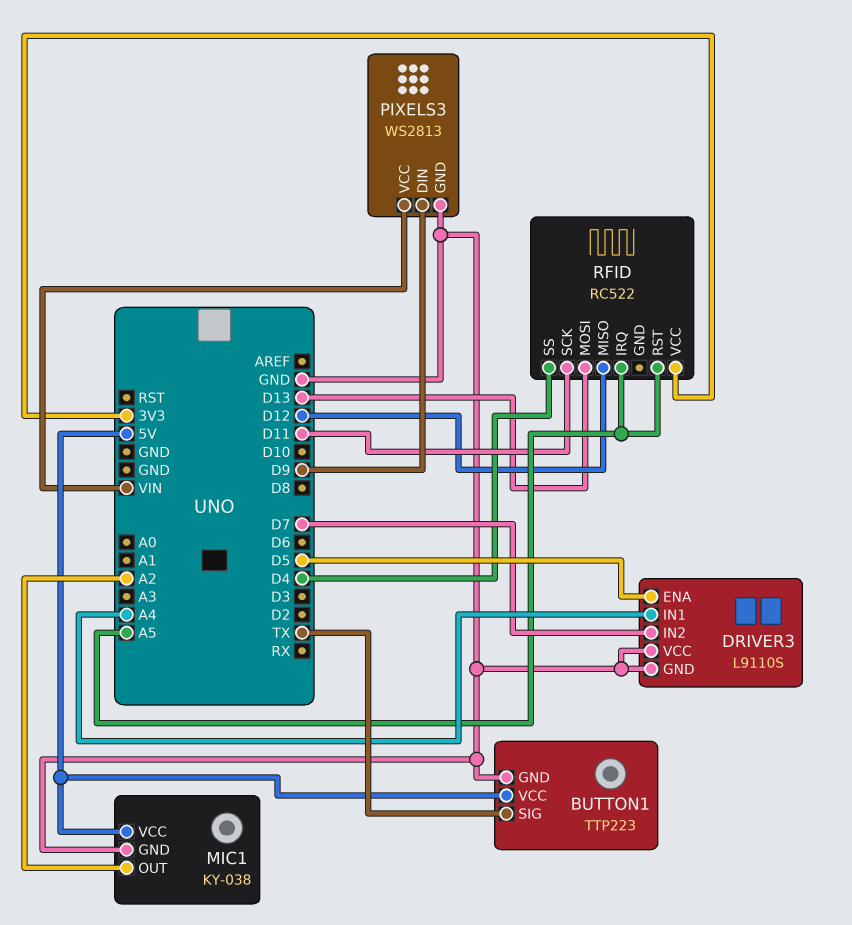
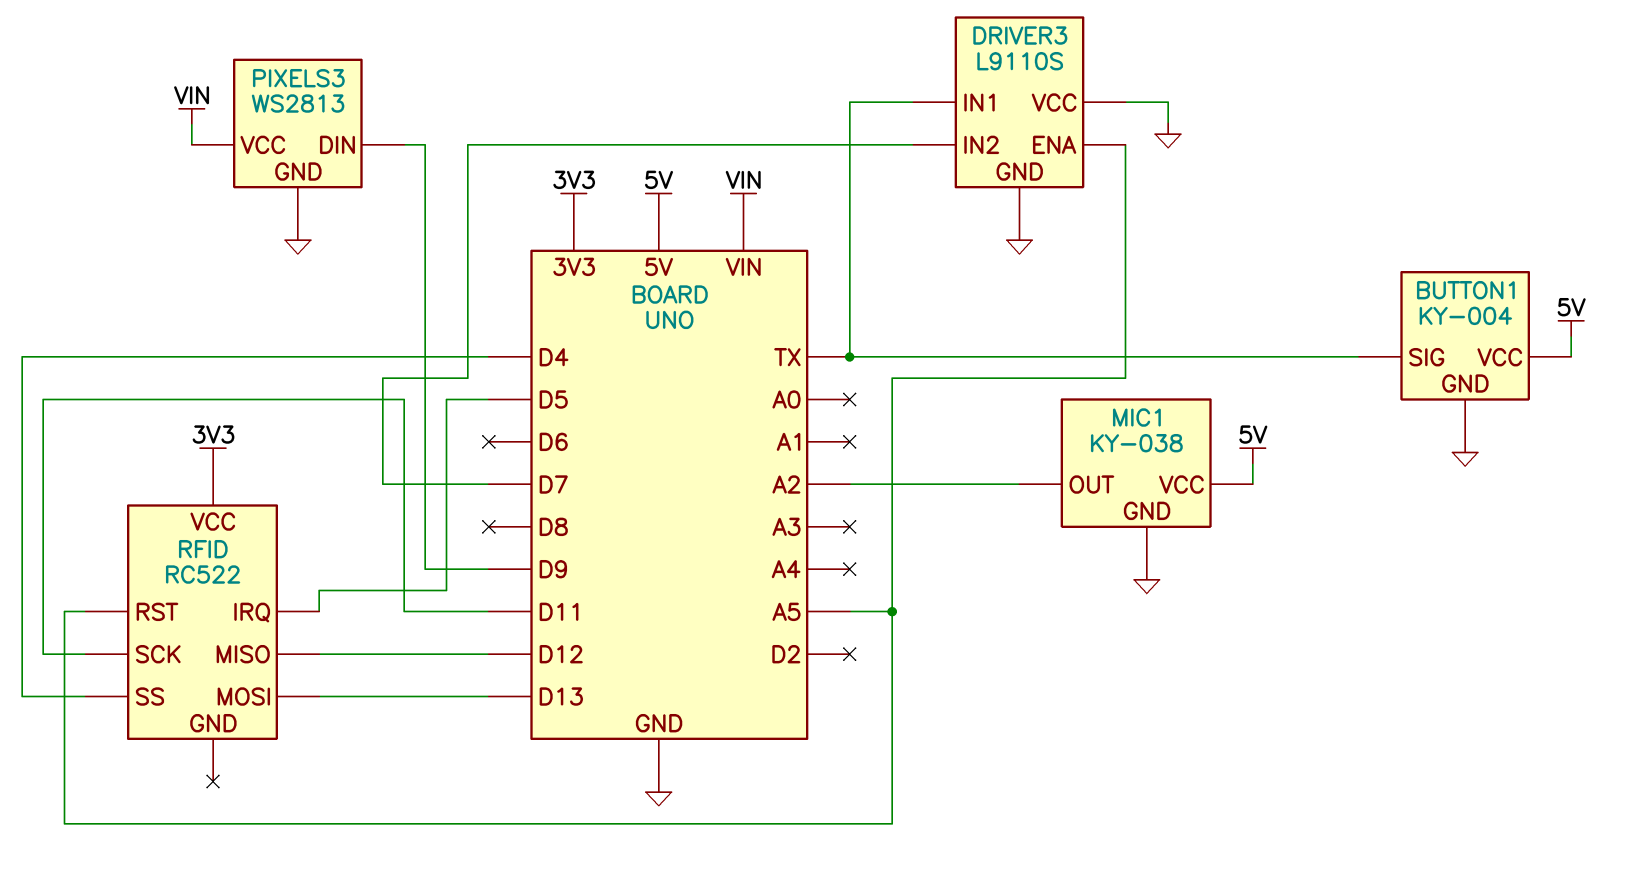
BUTTON1: TTP223 -> KY-004
DRIVER3 pin ENA: D5 -> A5
DRIVER3 pin IN1: A4 -> TX
RFID pin IRQ: A5 -> D5

